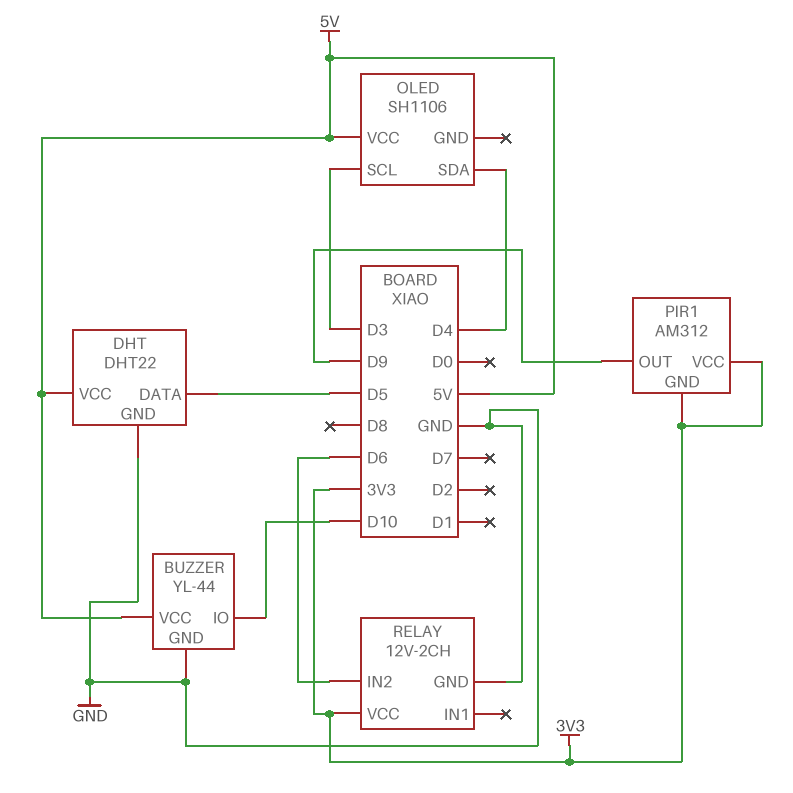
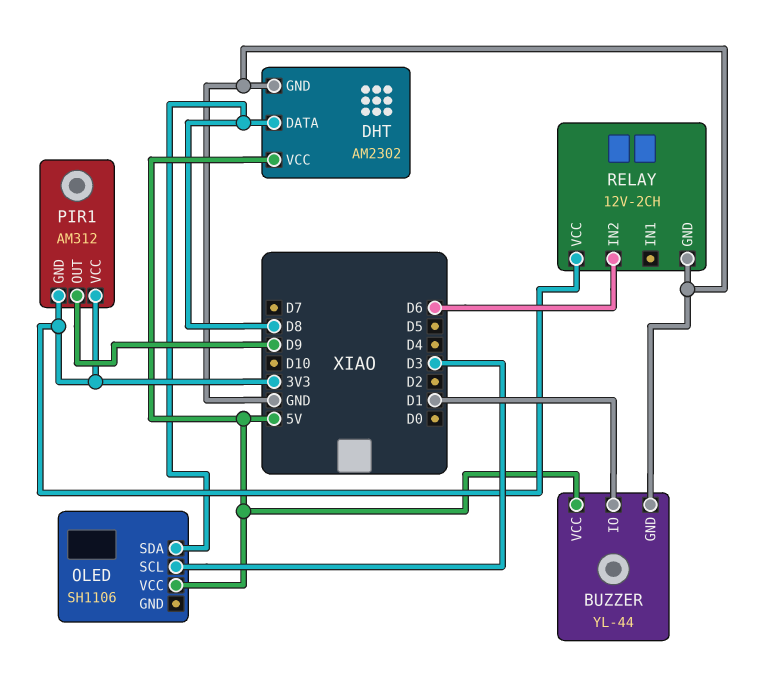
BUZZER pin IO: D10 -> D1
DHT: DHT22 -> AM2302
DHT pin DATA: D5 -> D8
OLED pin SDA: D4 -> D8

